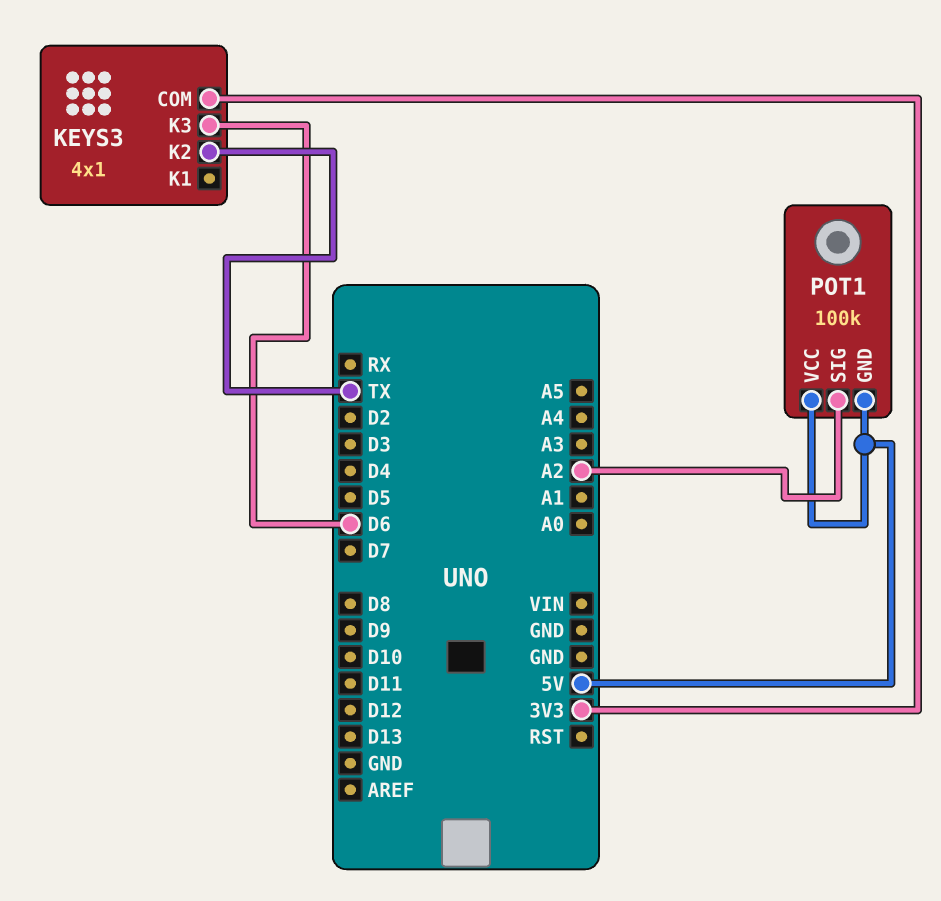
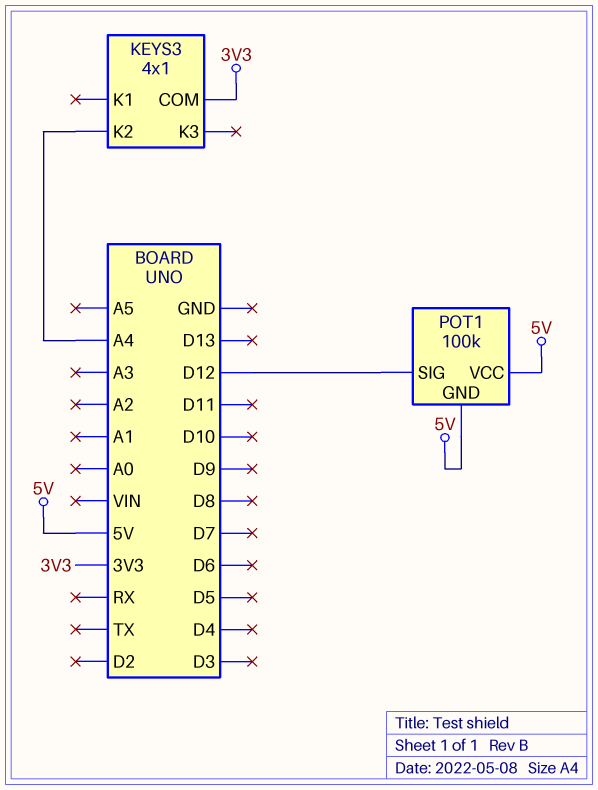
KEYS3 pin K2: TX -> A4
KEYS3 pin K3: D6 -> none
POT1 pin SIG: A2 -> D12

